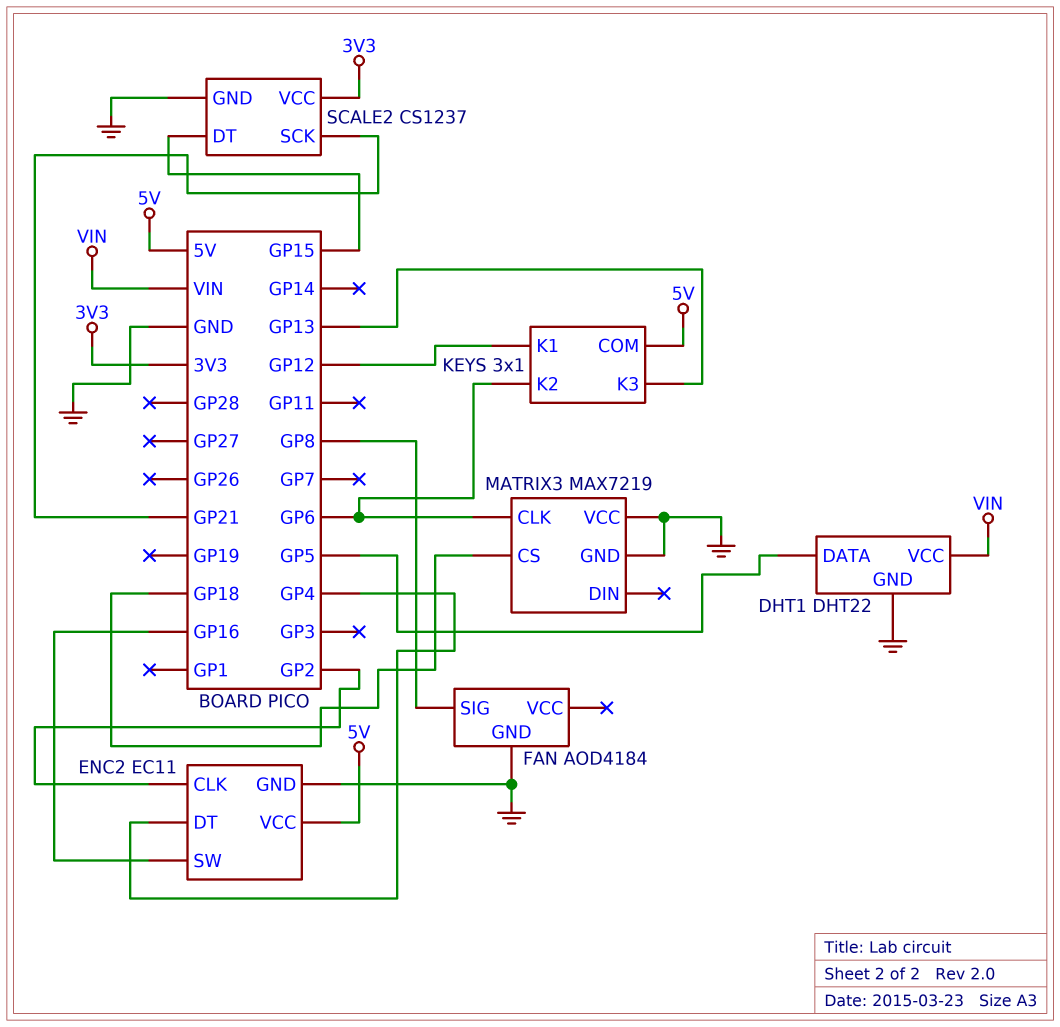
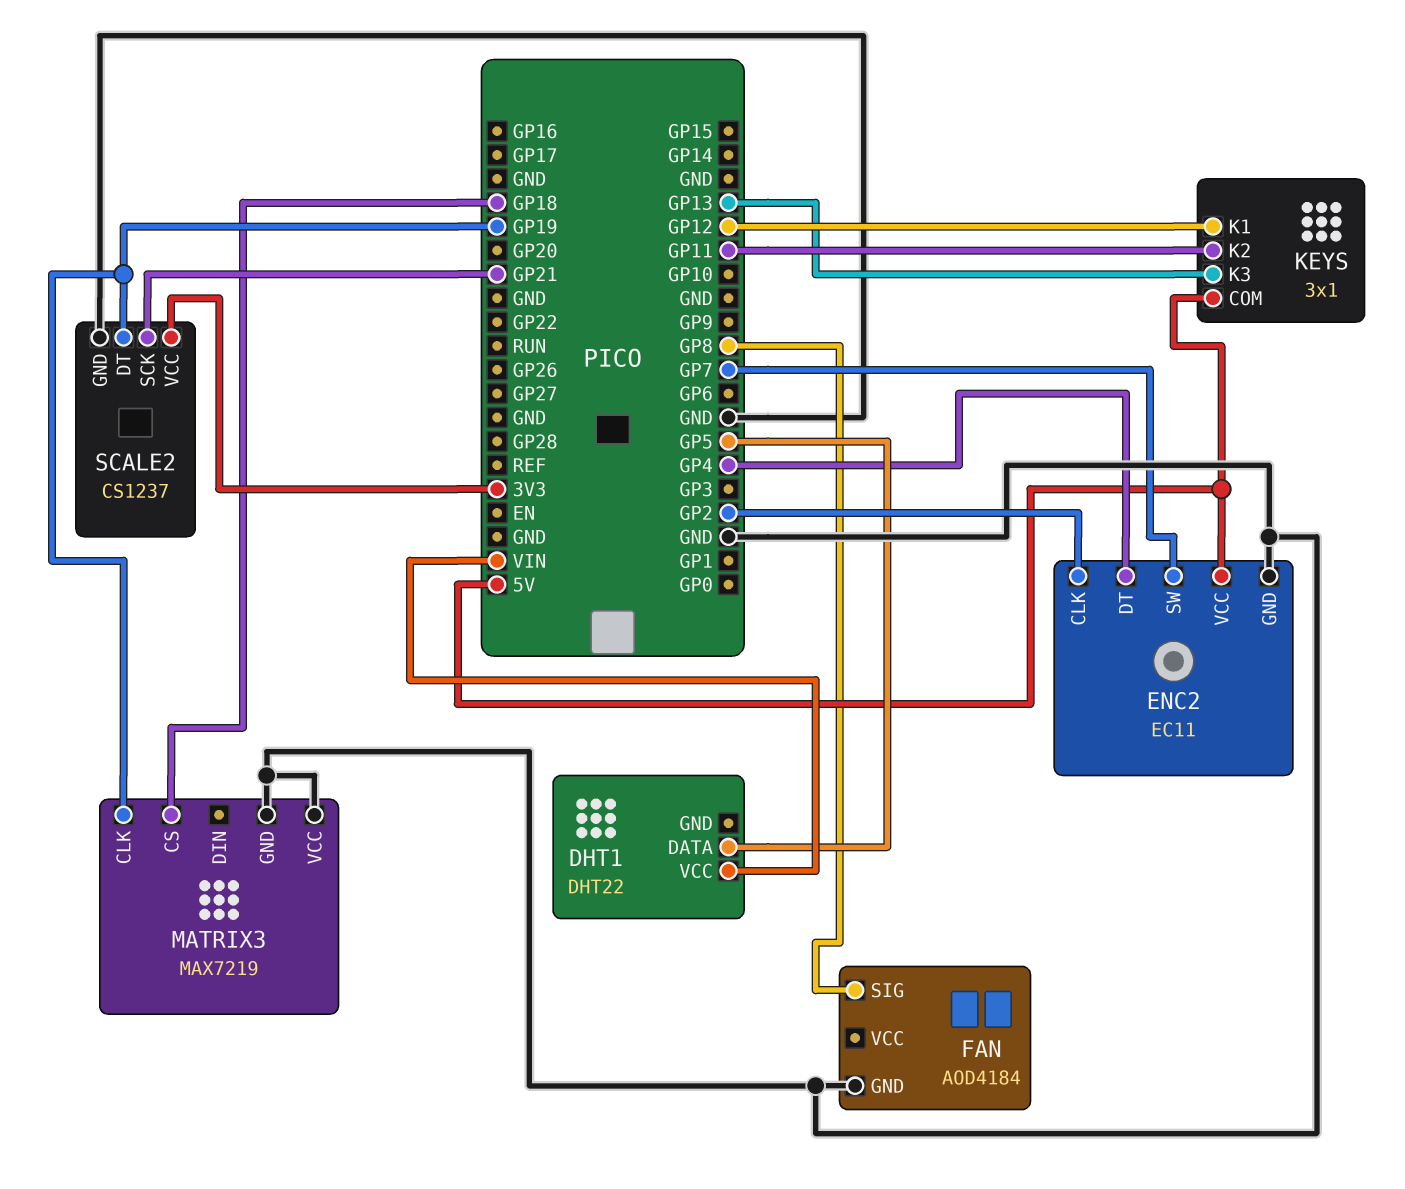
DHT1 pin GND: GND -> none
ENC2 pin SW: GP16 -> GP7
KEYS pin K2: GP6 -> GP11
MATRIX3 pin CLK: GP6 -> GP19
SCALE2 pin DT: GP15 -> GP19

